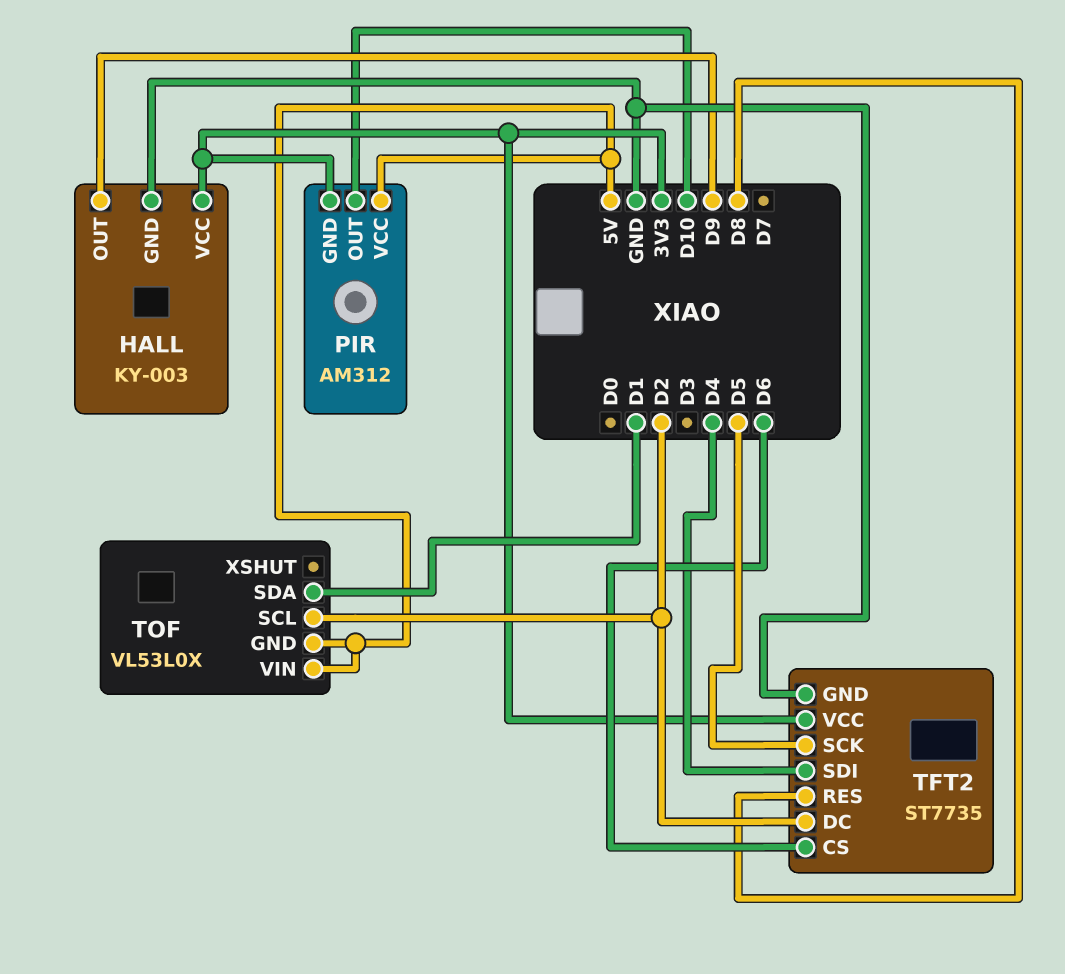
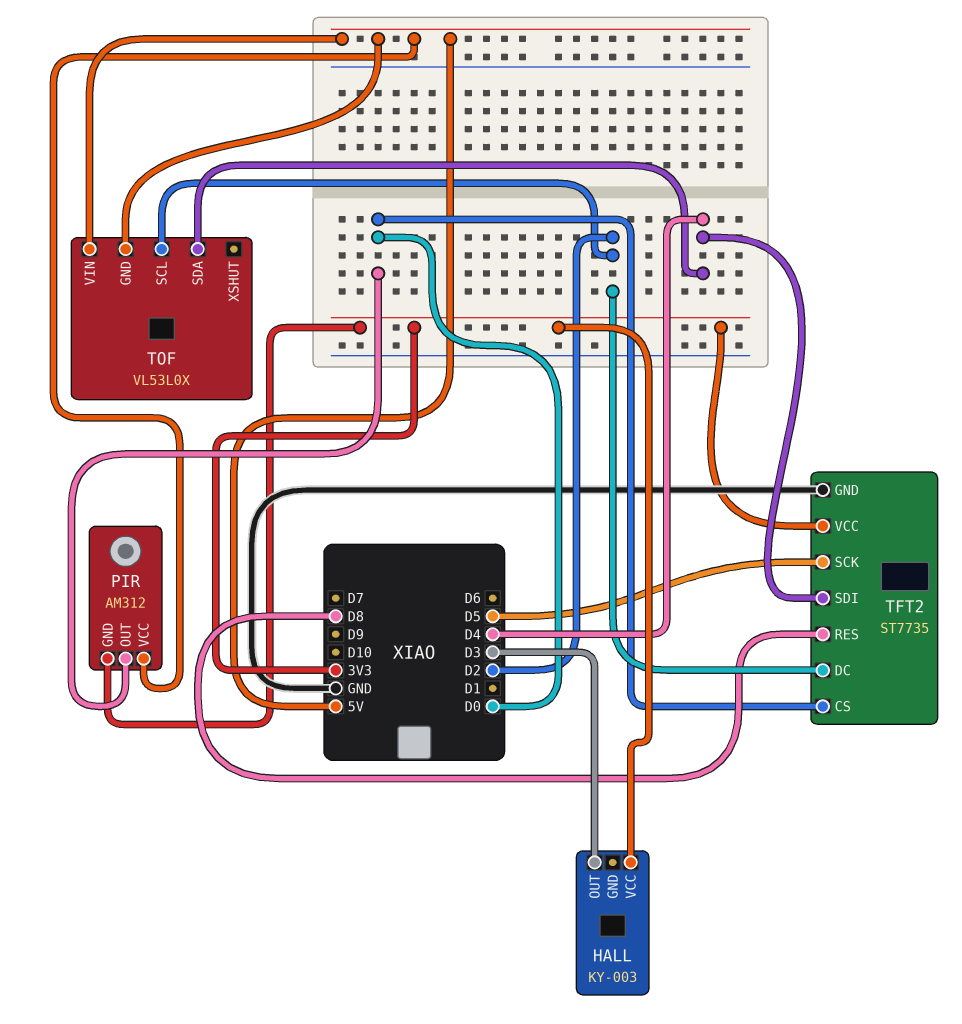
HALL pin GND: GND -> none
HALL pin OUT: D9 -> D3
PIR pin OUT: D10 -> D0
TFT2 pin CS: D6 -> D0
TOF pin SDA: D1 -> D4

